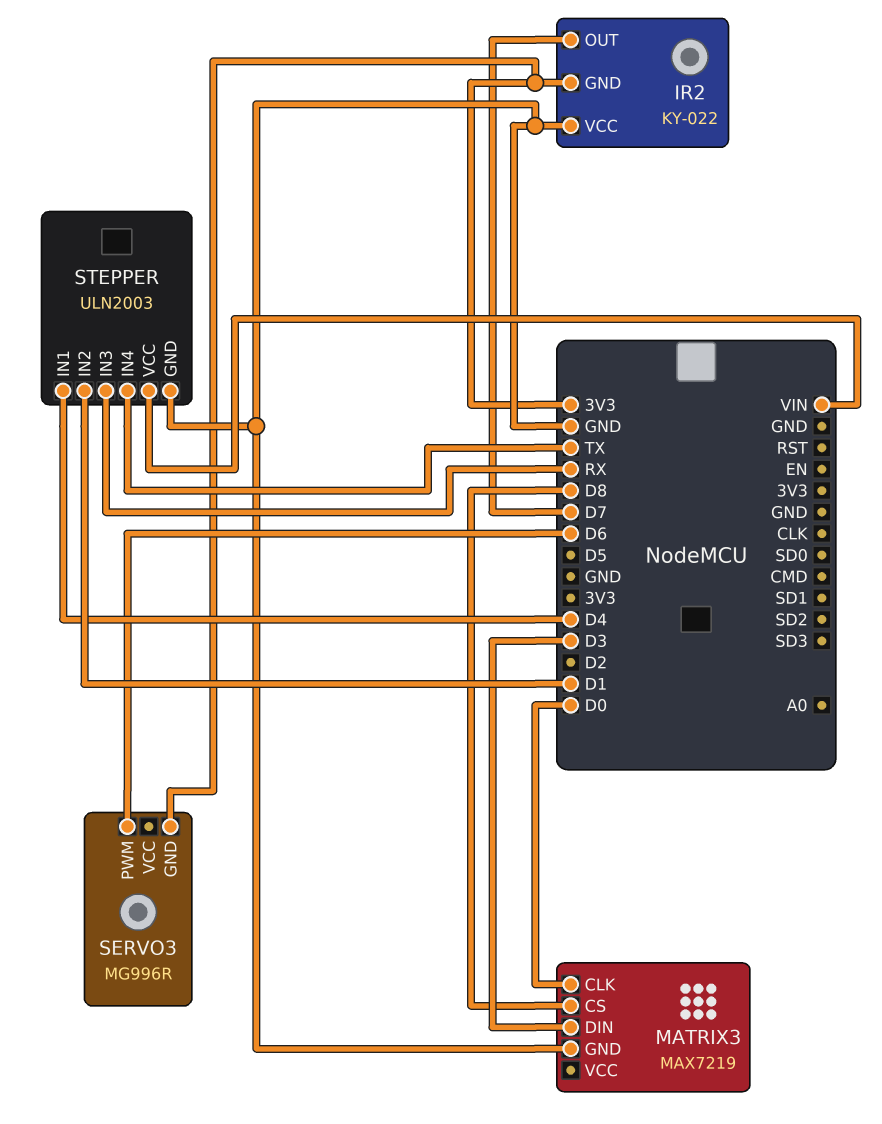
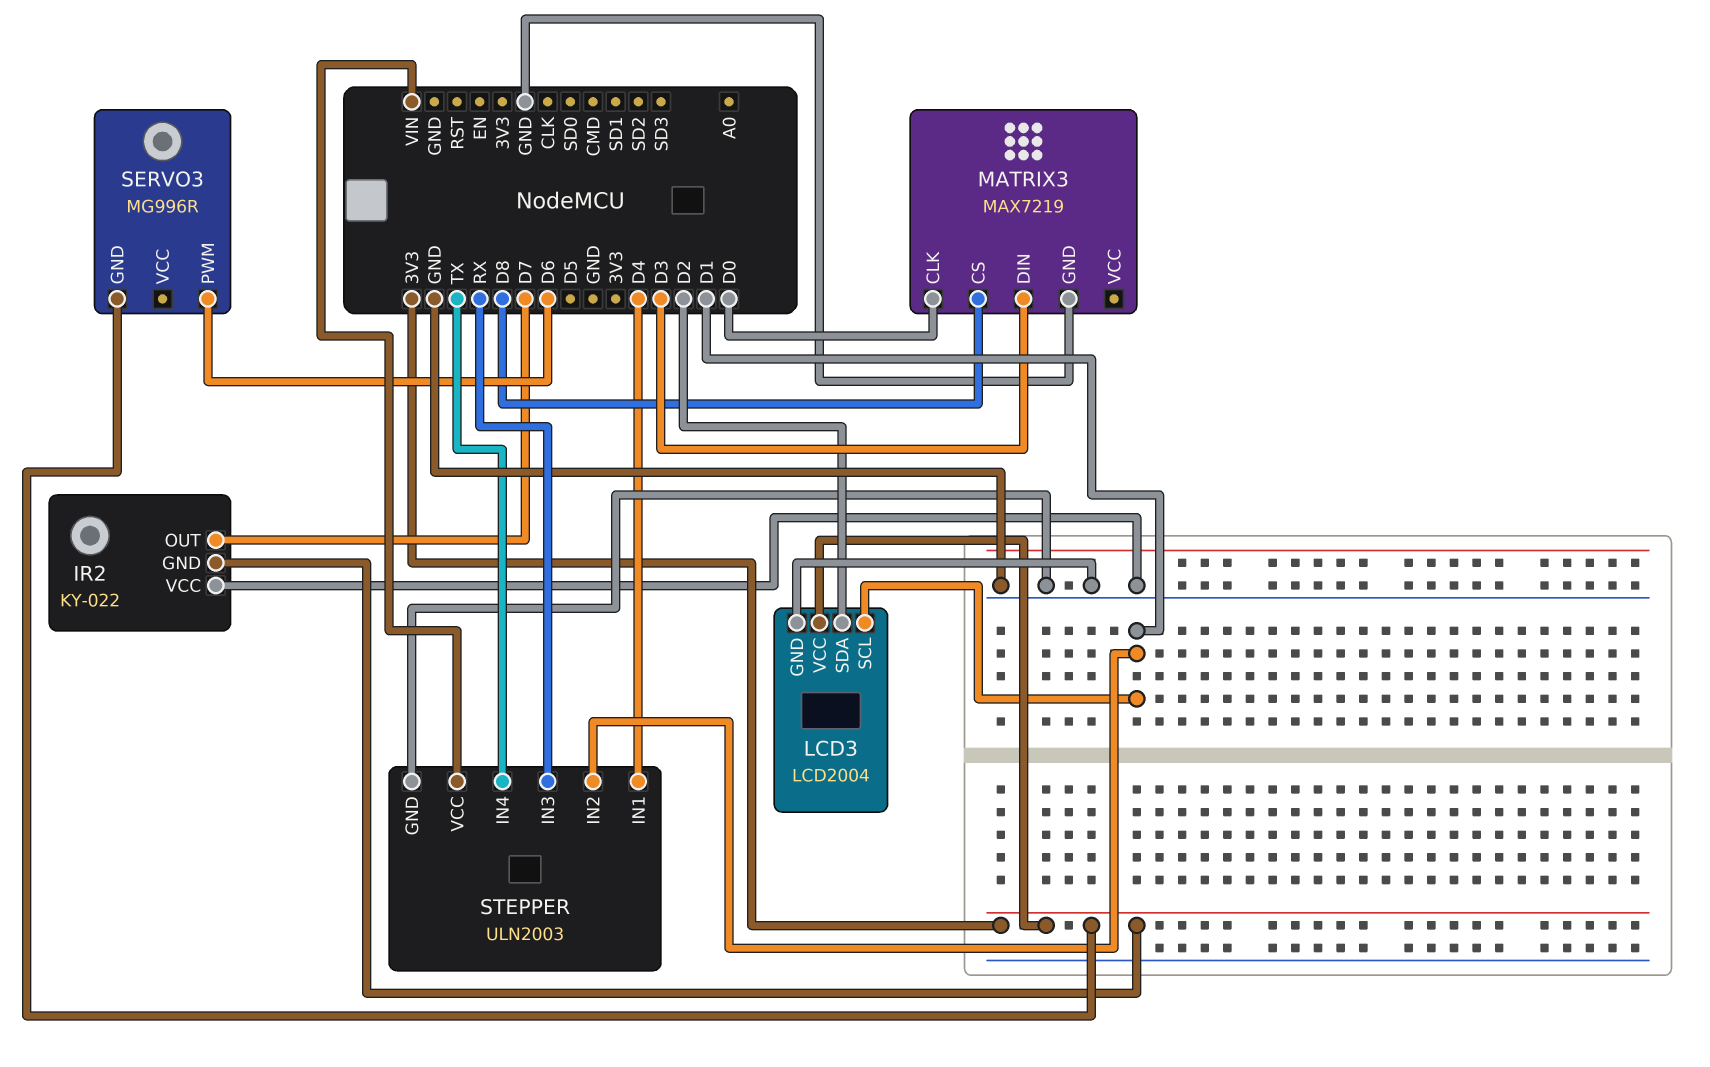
LCD3: none -> LCD2004
LCD3 pin GND: none -> GND
LCD3 pin SCL: none -> D1
LCD3 pin SDA: none -> D2
LCD3 pin VCC: none -> 3V3

